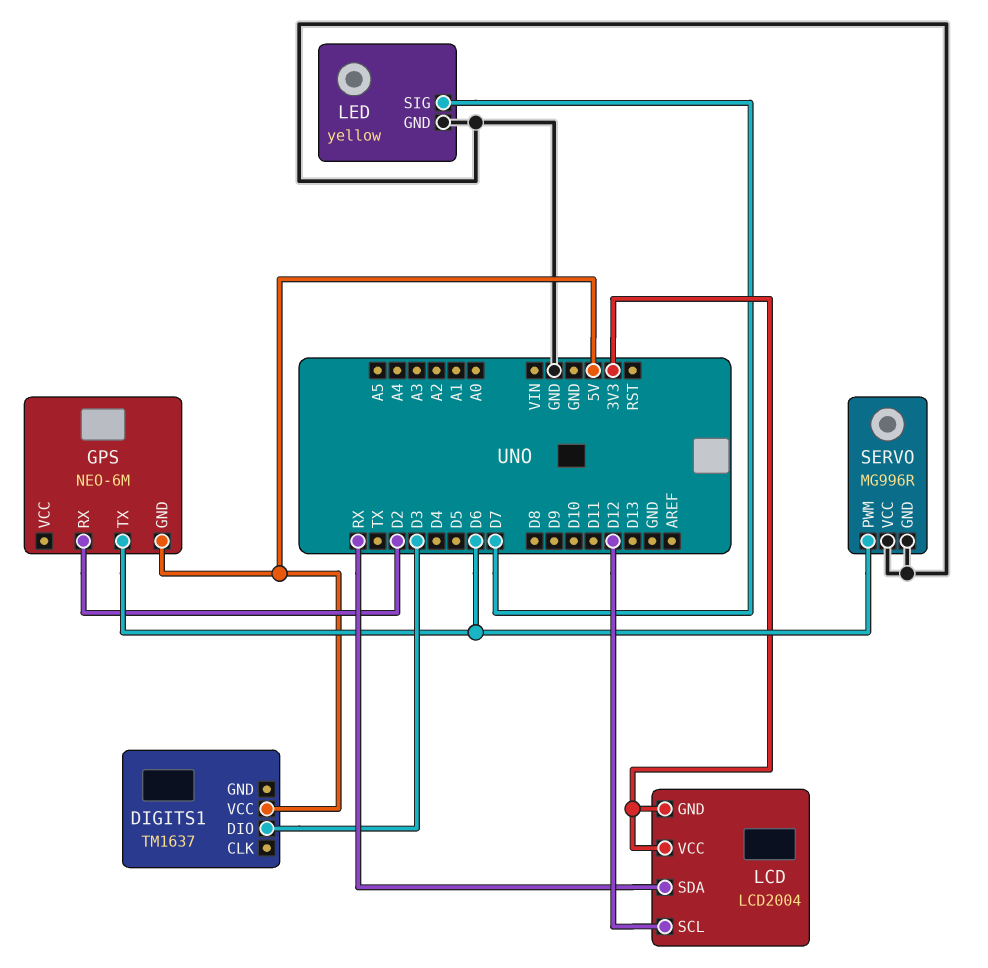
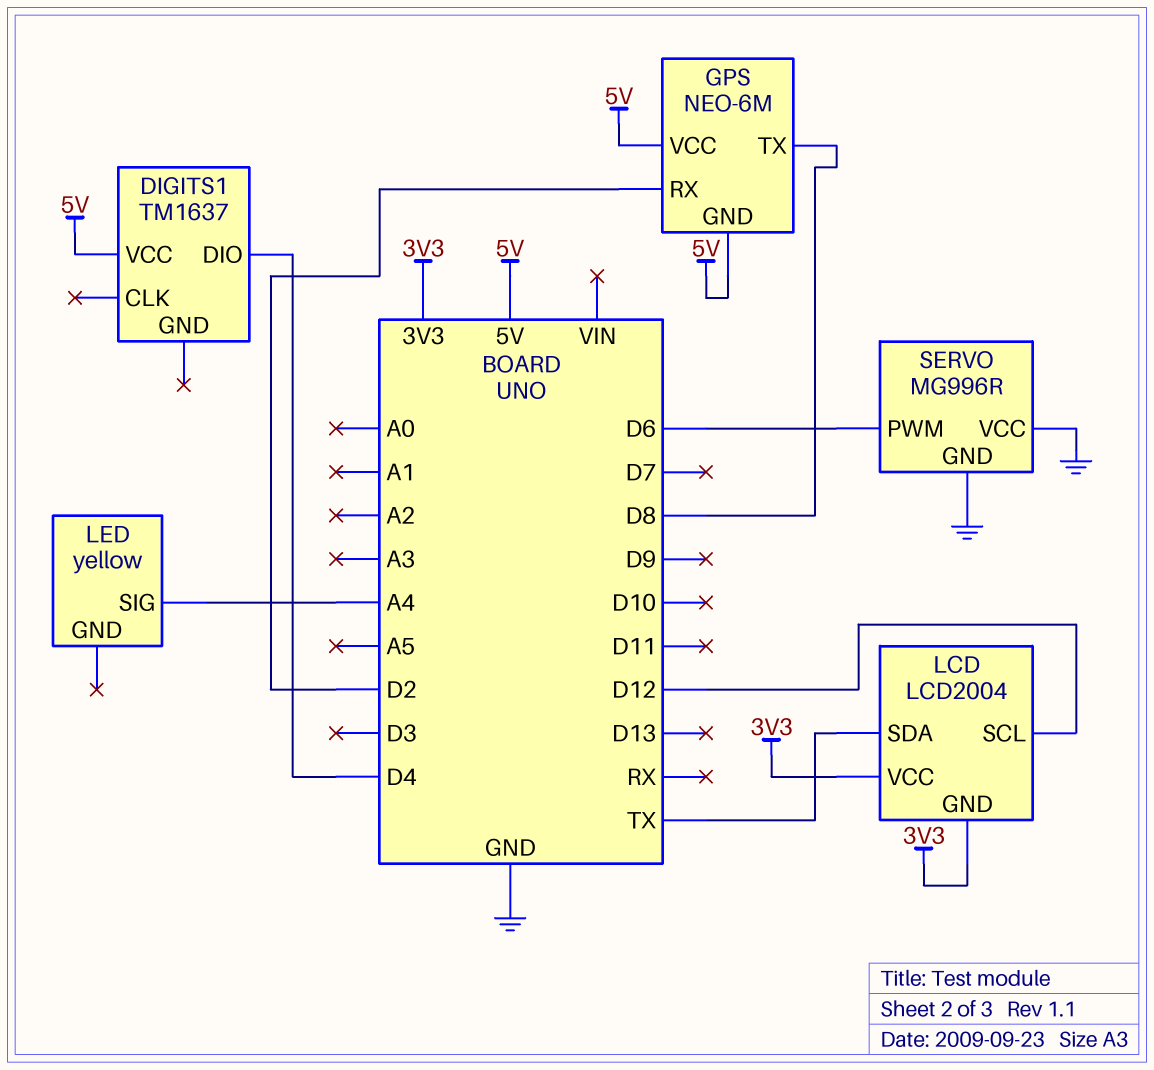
DIGITS1 pin DIO: D3 -> D4
GPS pin TX: D6 -> D8
GPS pin VCC: none -> 5V
LCD pin SDA: RX -> TX
LED pin GND: GND -> none
LED pin SIG: D7 -> A4

